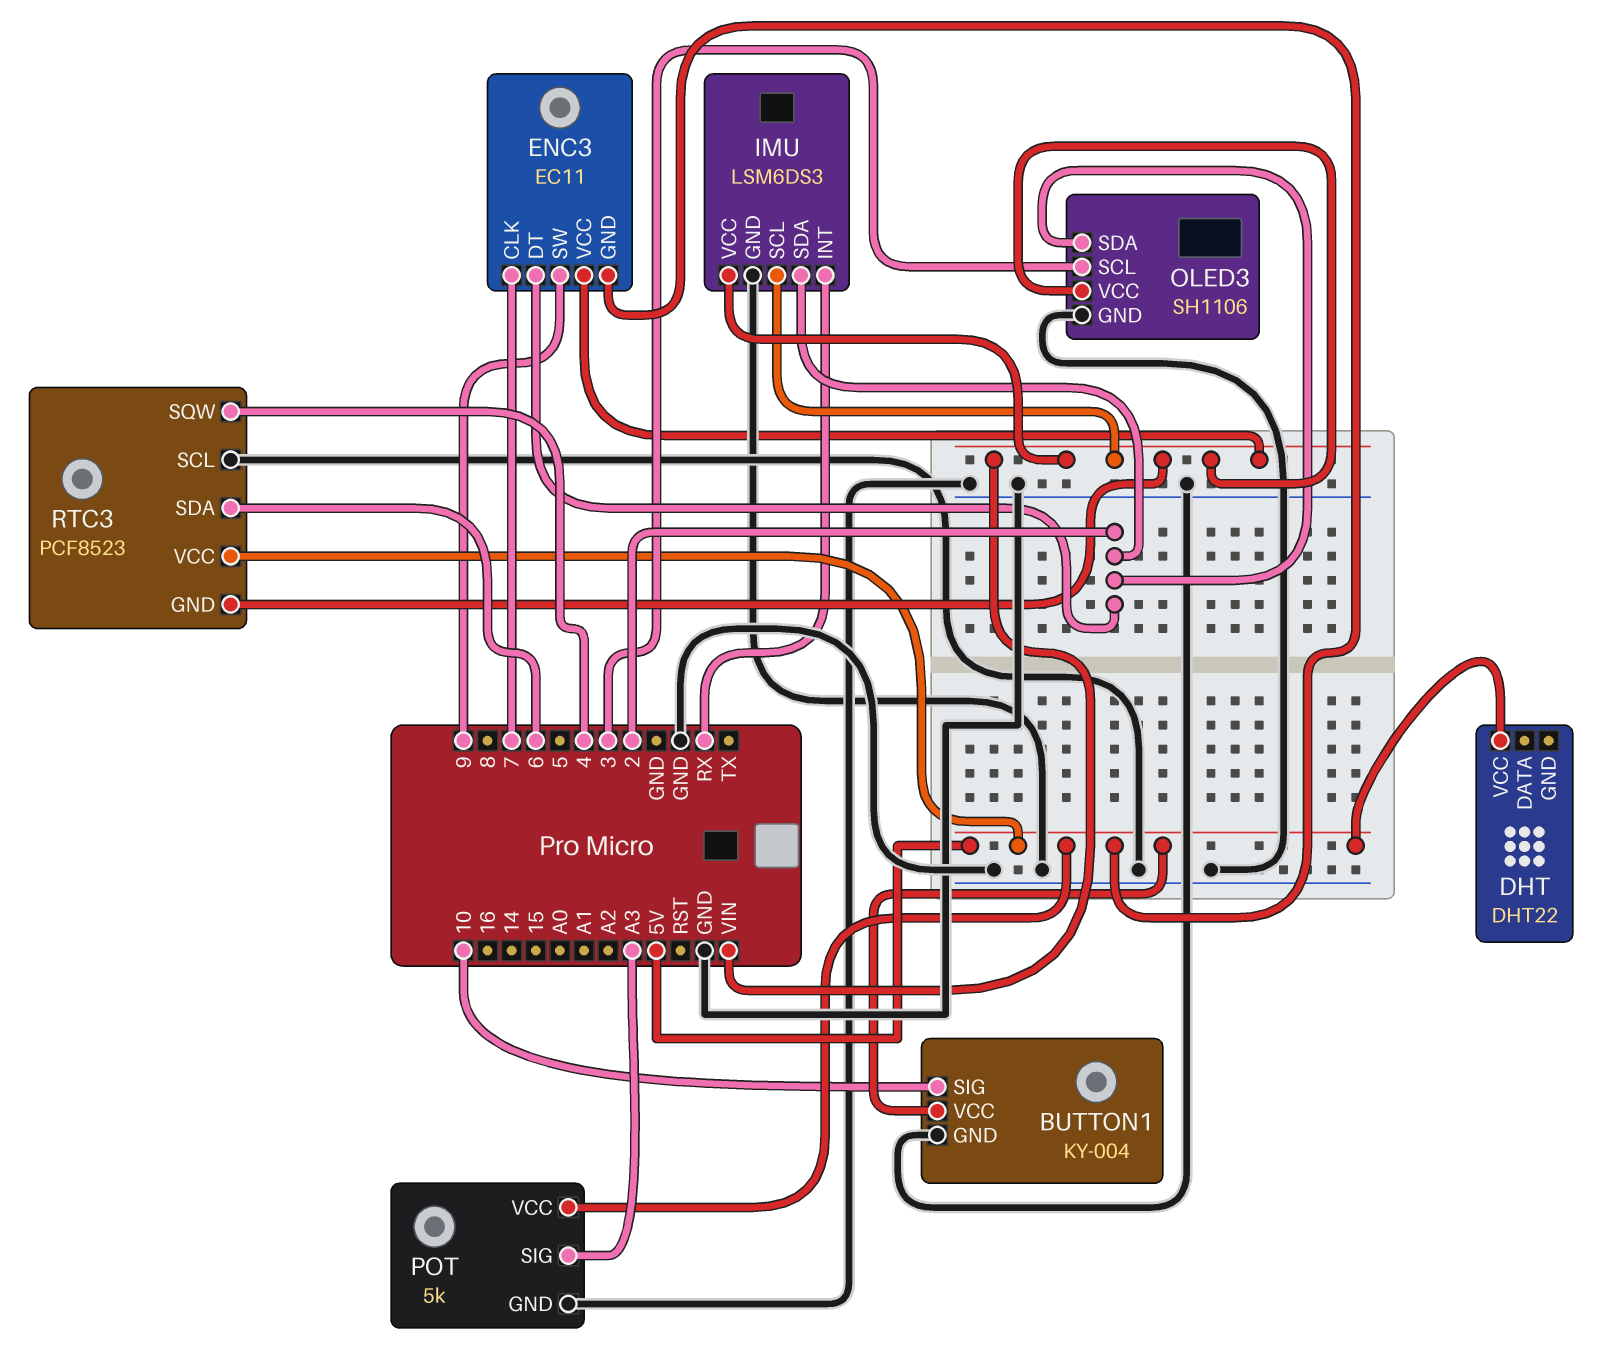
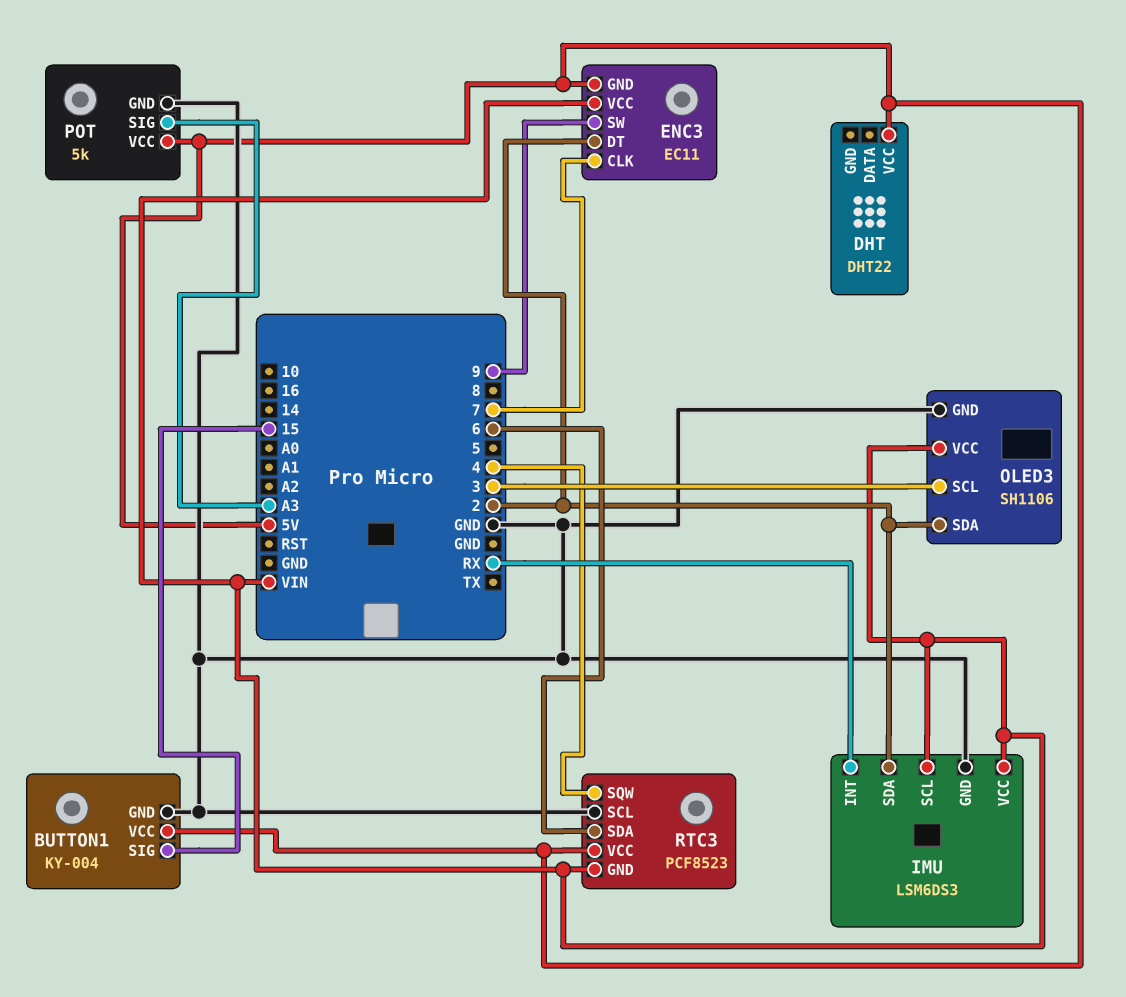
BUTTON1 pin SIG: 10 -> 15

